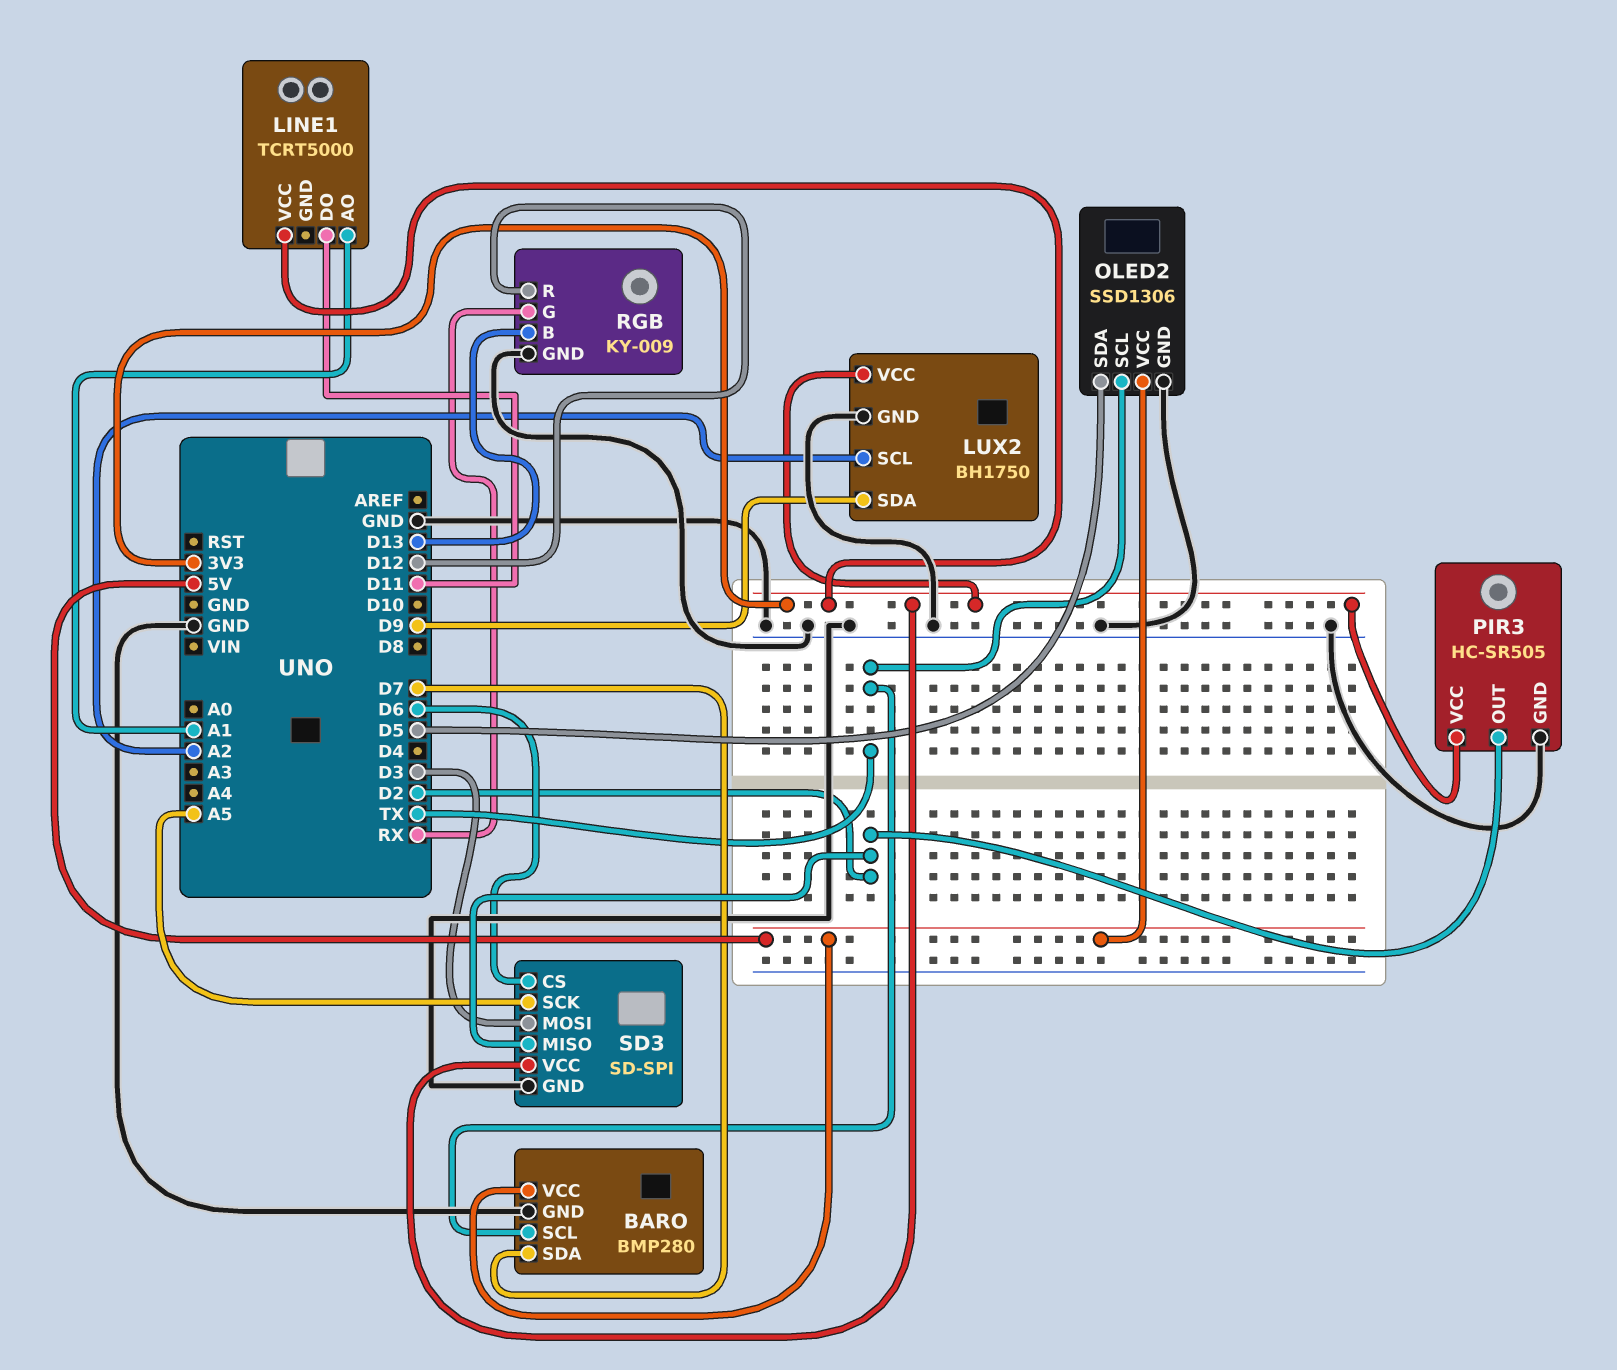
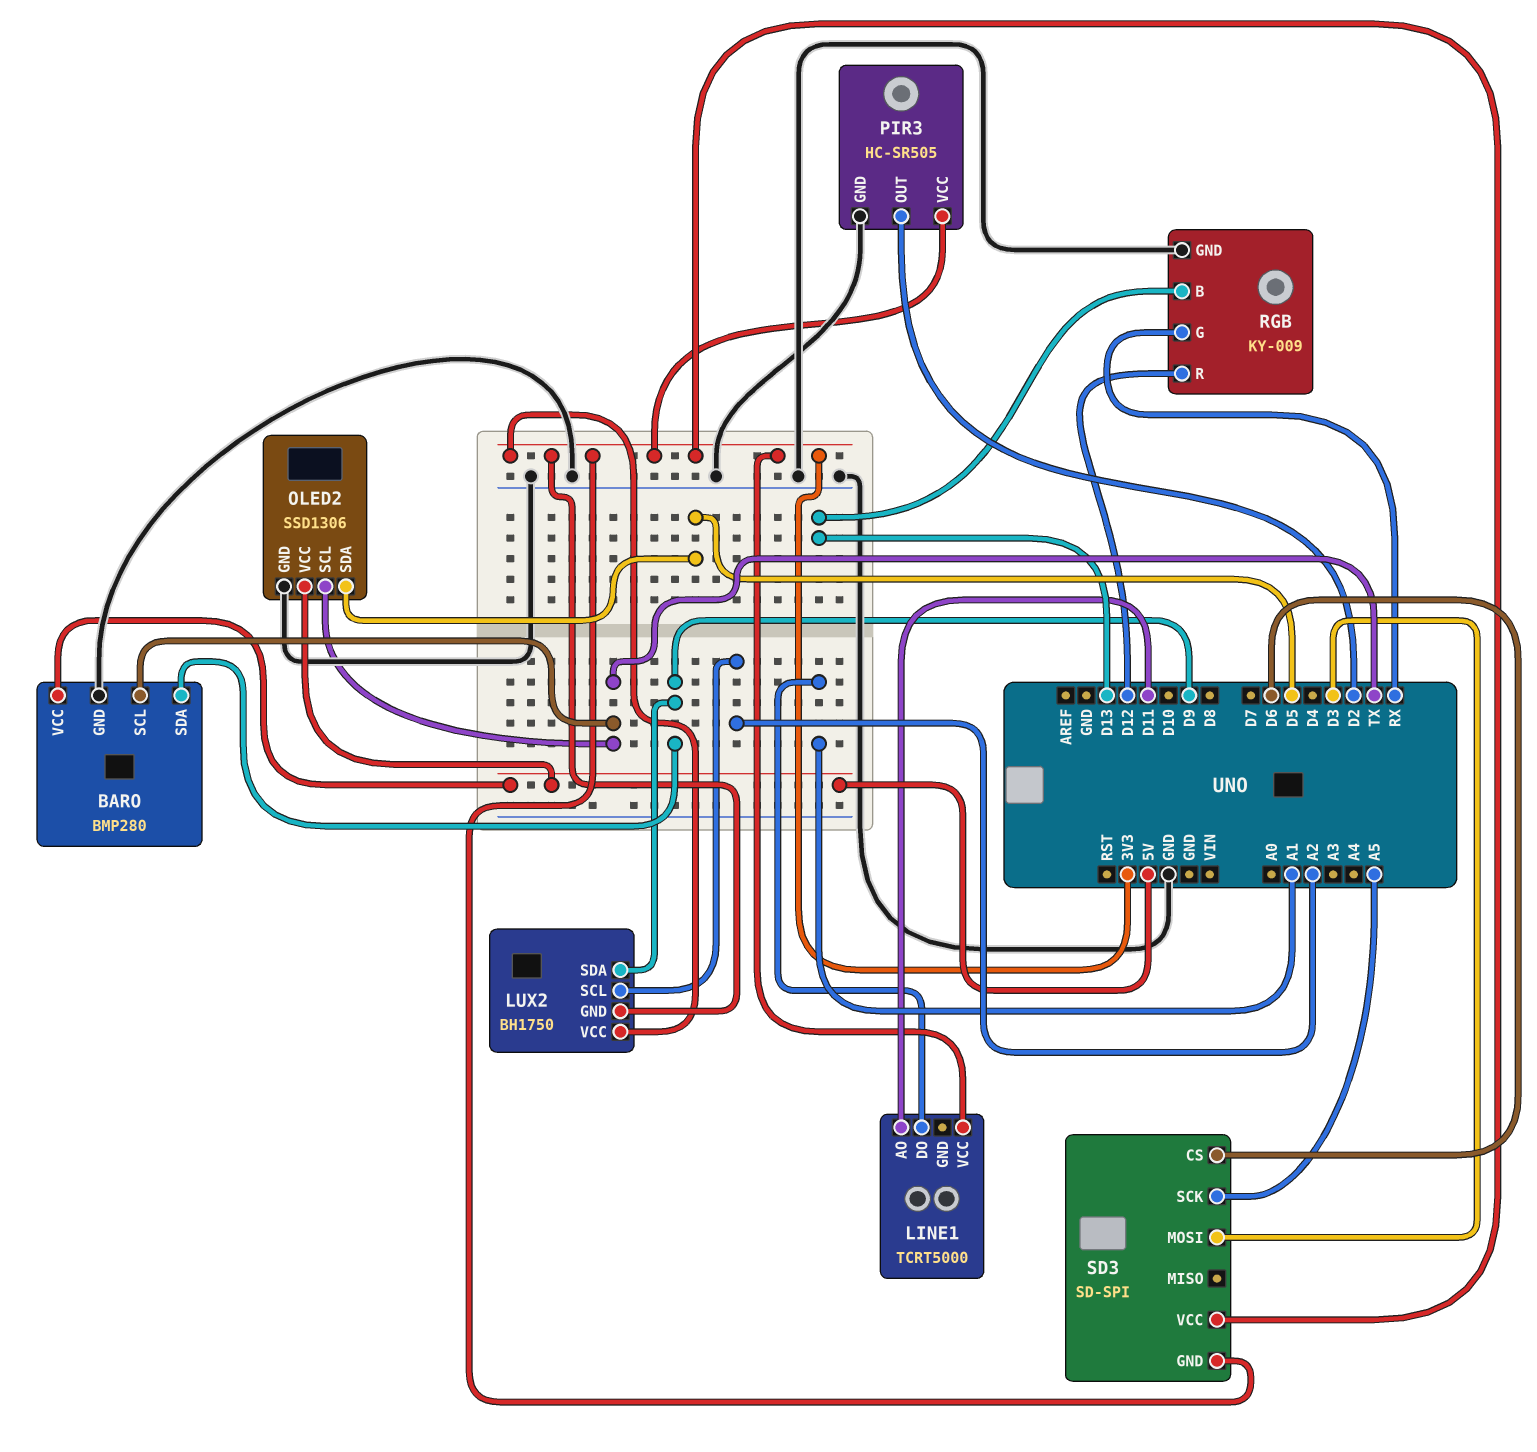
BARO pin SDA: D7 -> D9
LINE1 pin AO: A1 -> D11
LINE1 pin DO: D11 -> A1
LUX2 pin GND: GND -> 3V3
SD3 pin GND: GND -> 3V3
SD3 pin MISO: D2 -> none

